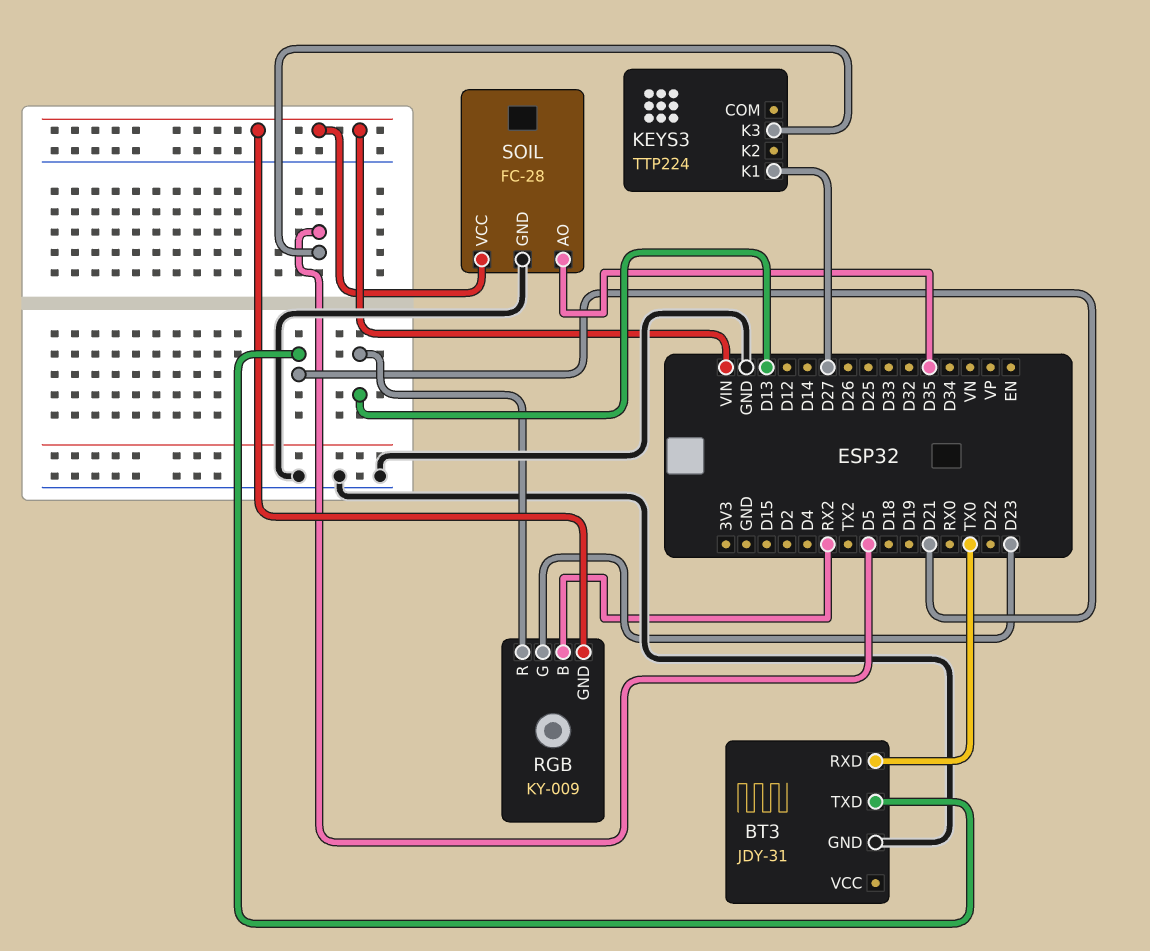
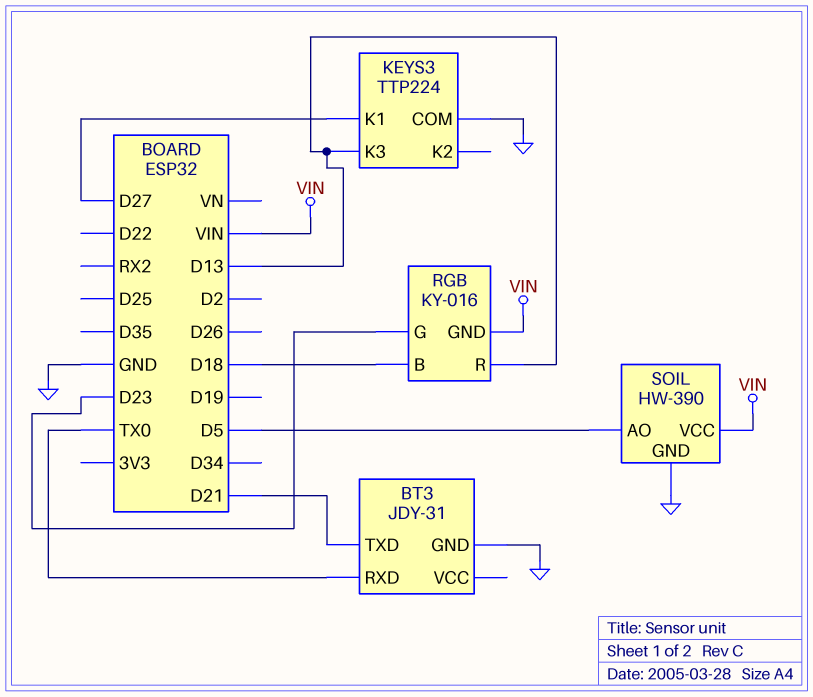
KEYS3 pin COM: none -> GND
KEYS3 pin K3: D5 -> D13
RGB: KY-009 -> KY-016
RGB pin B: RX2 -> D18
SOIL: FC-28 -> HW-390
SOIL pin AO: D35 -> D5

